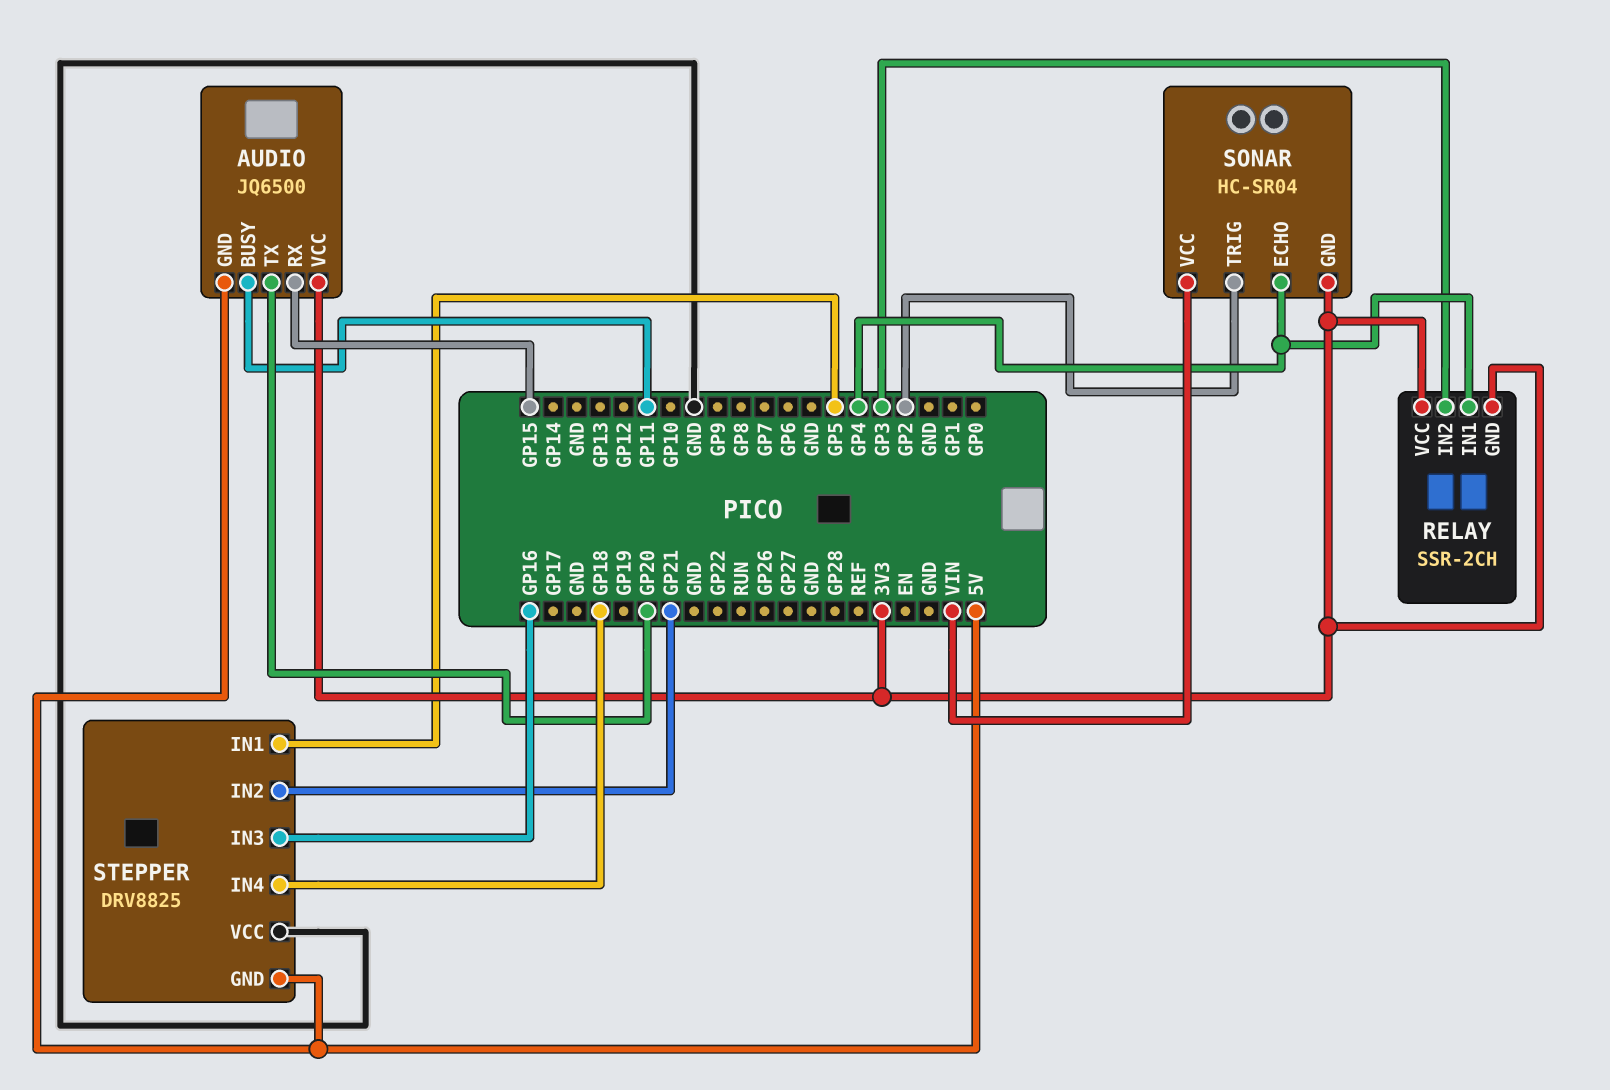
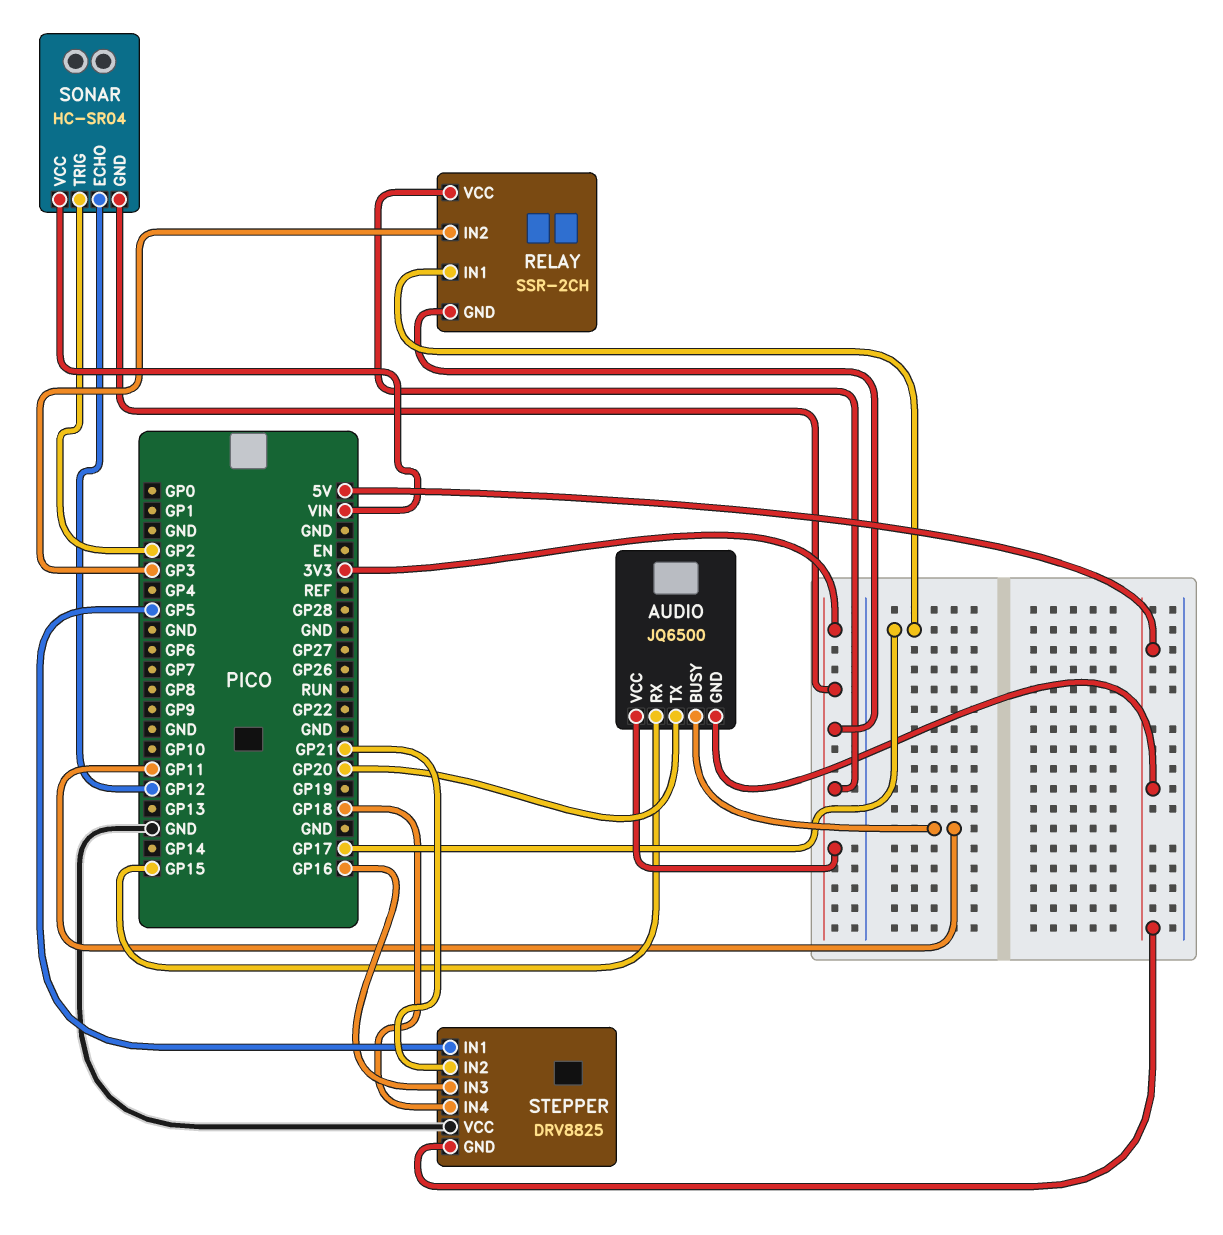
RELAY pin IN1: GP4 -> GP17
SONAR pin ECHO: GP4 -> GP12

